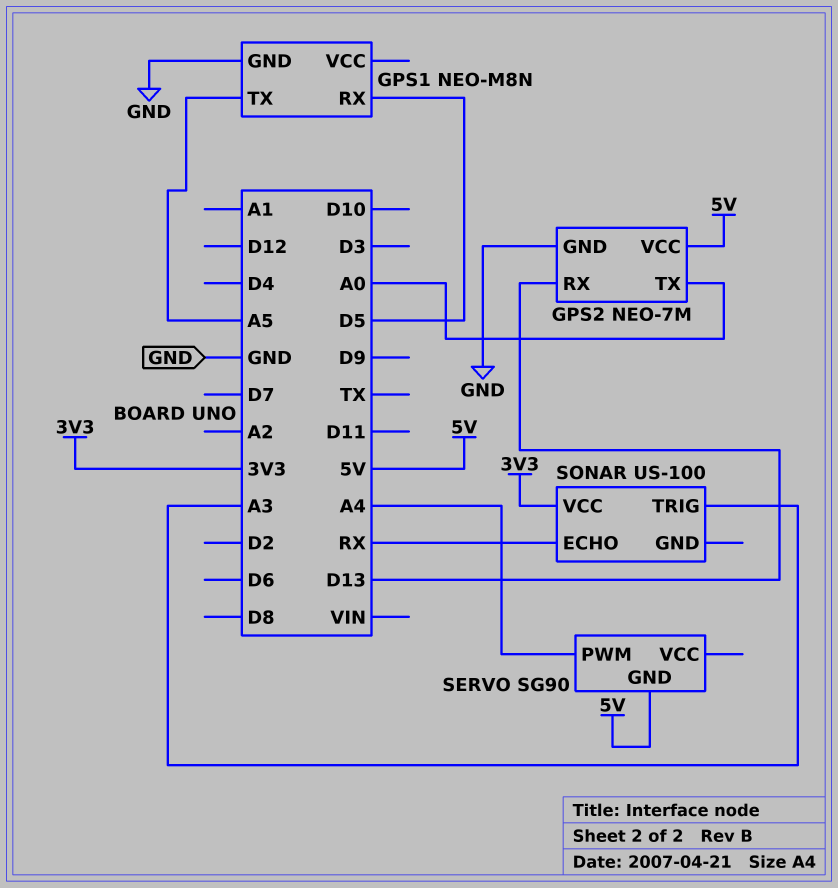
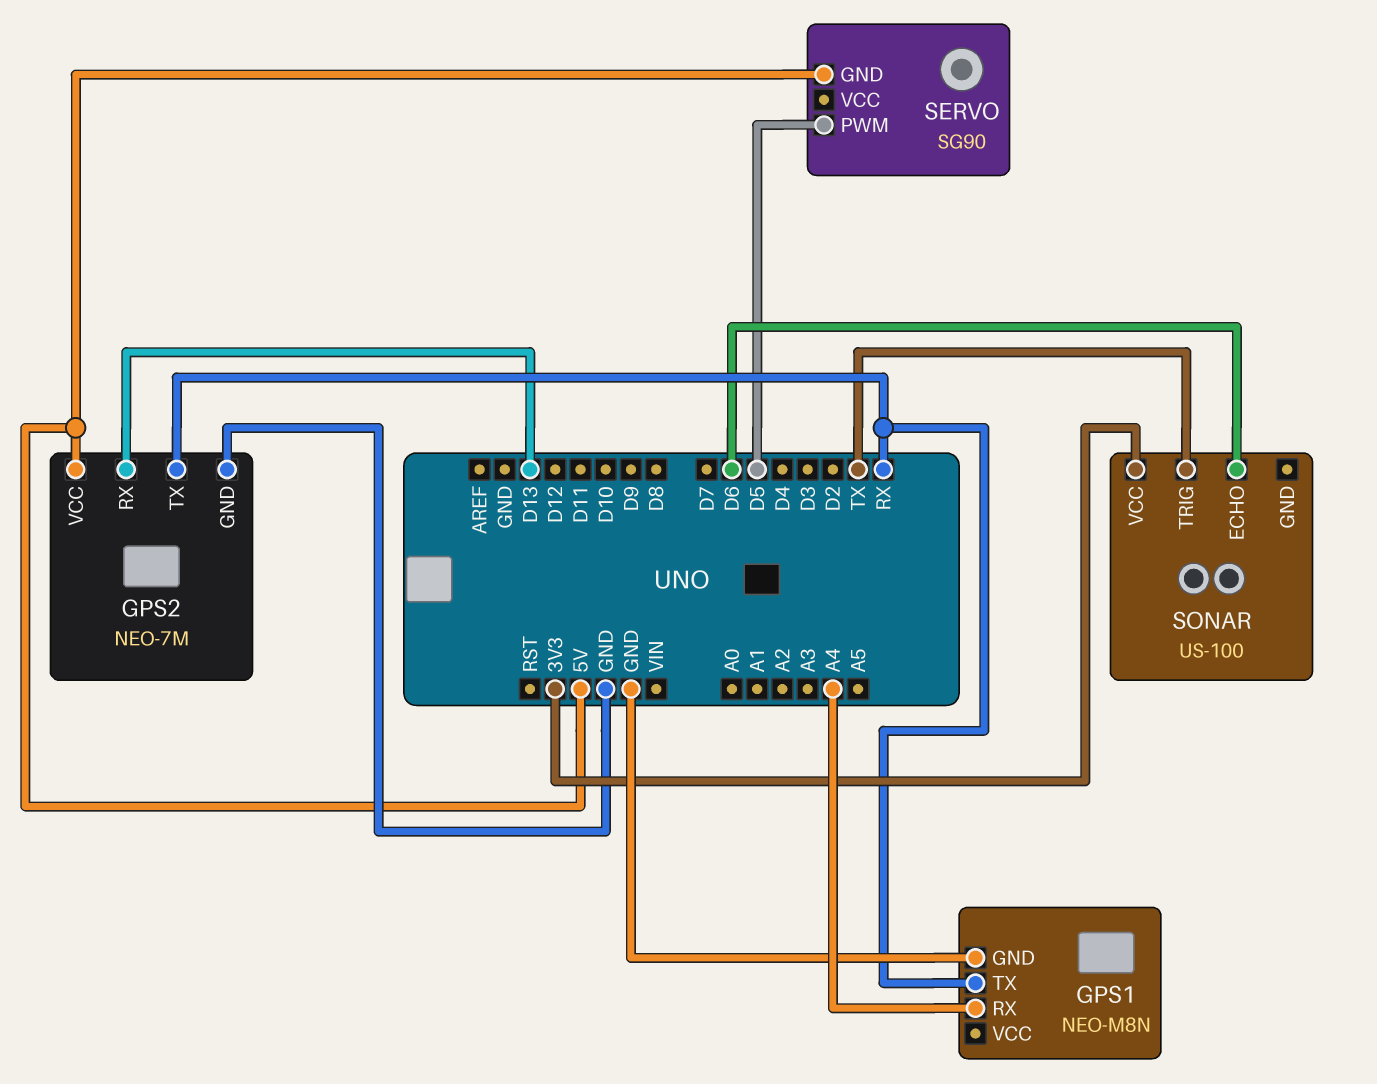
GPS1 pin RX: D5 -> A4
GPS1 pin TX: A5 -> RX
GPS2 pin TX: A0 -> RX
SERVO pin PWM: A4 -> D5
SONAR pin ECHO: RX -> D6
SONAR pin TRIG: A3 -> TX

